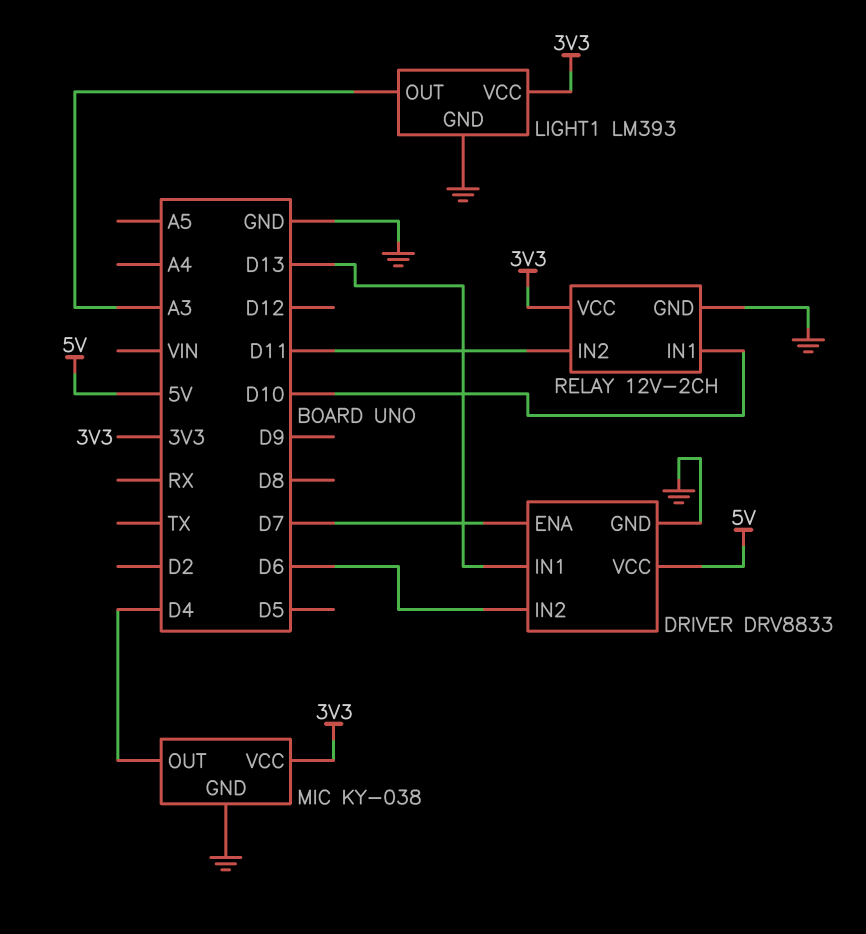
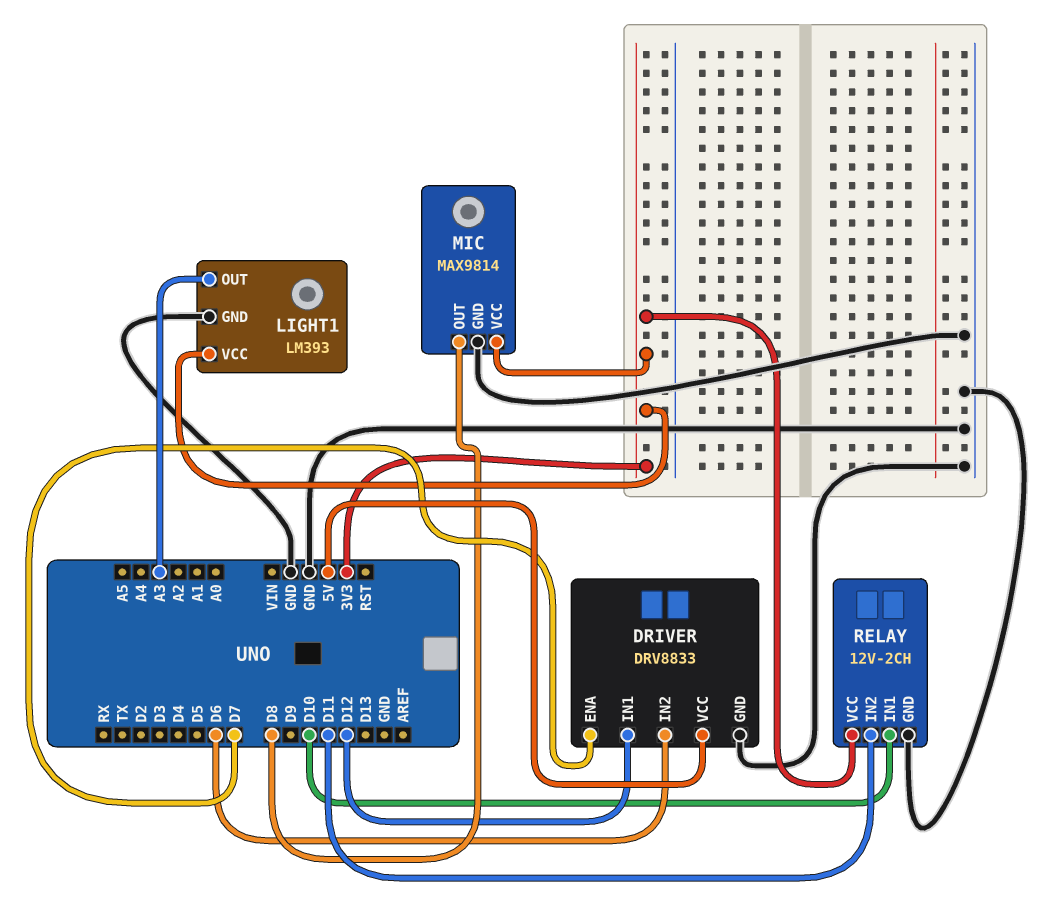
DRIVER pin IN1: D13 -> D12
MIC: KY-038 -> MAX9814
MIC pin OUT: D4 -> D8

